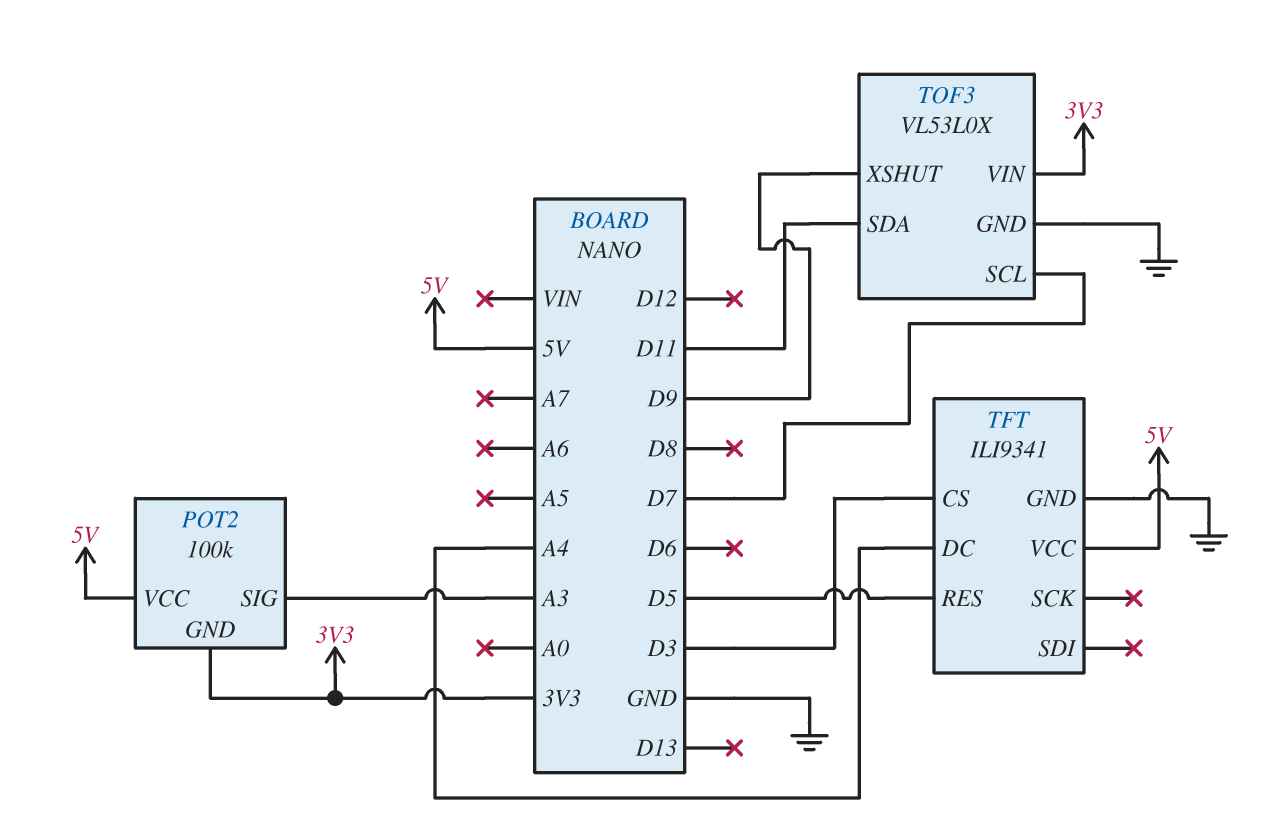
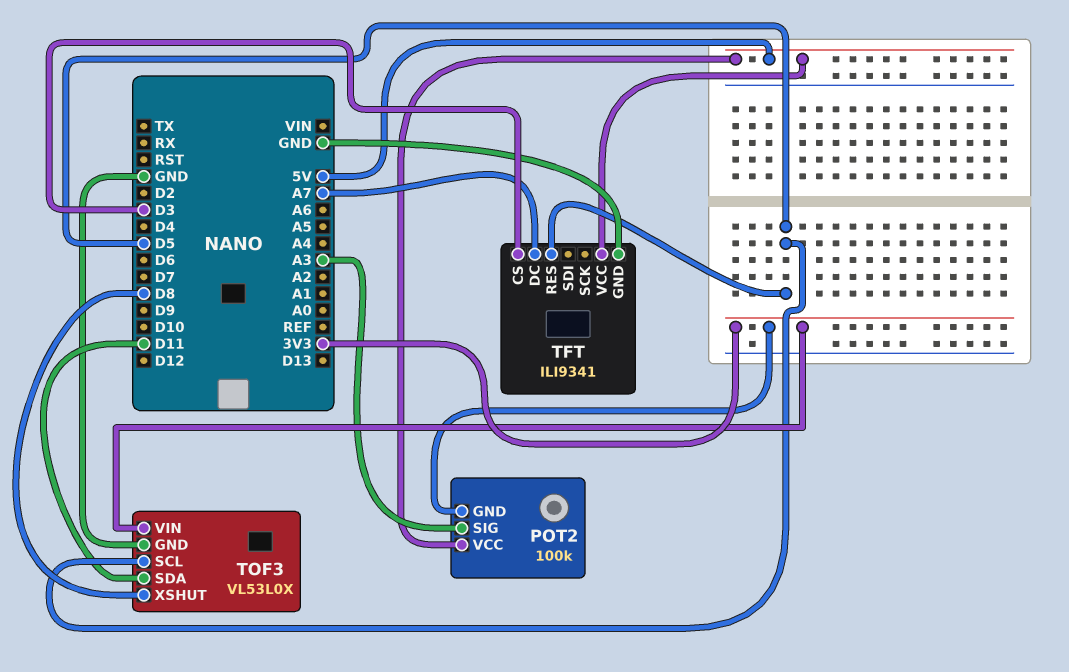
TFT pin DC: A4 -> A7
TOF3 pin SCL: D7 -> D5
TOF3 pin XSHUT: D9 -> D8

